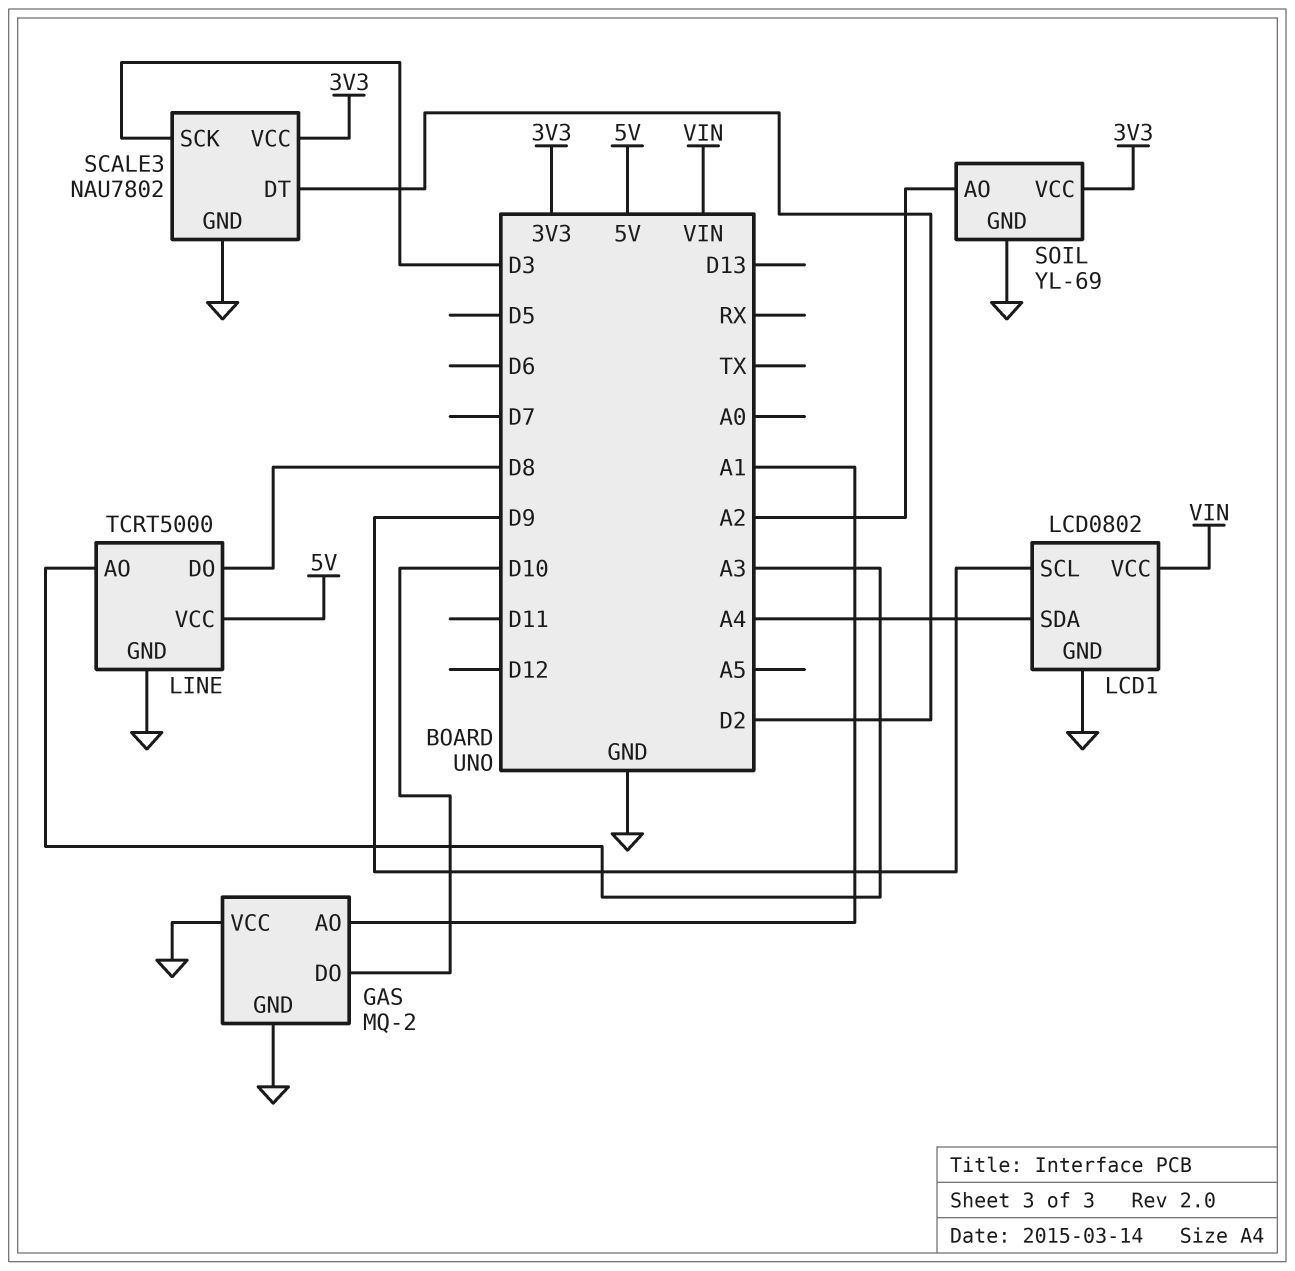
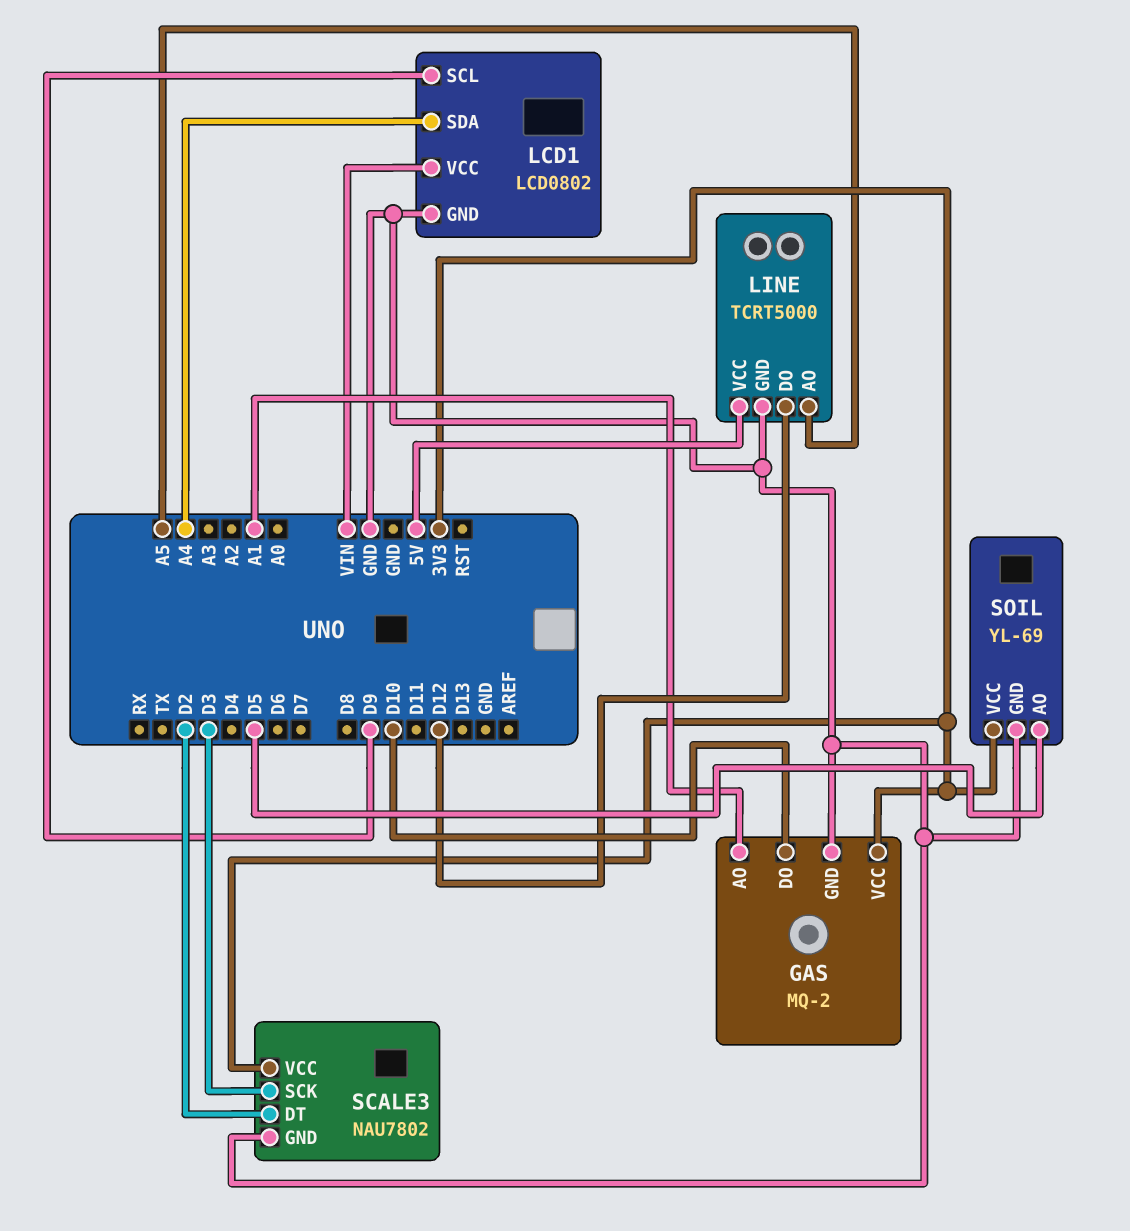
GAS pin VCC: GND -> 3V3
LINE pin AO: A3 -> A5
LINE pin DO: D8 -> D12
SOIL pin AO: A2 -> D5

